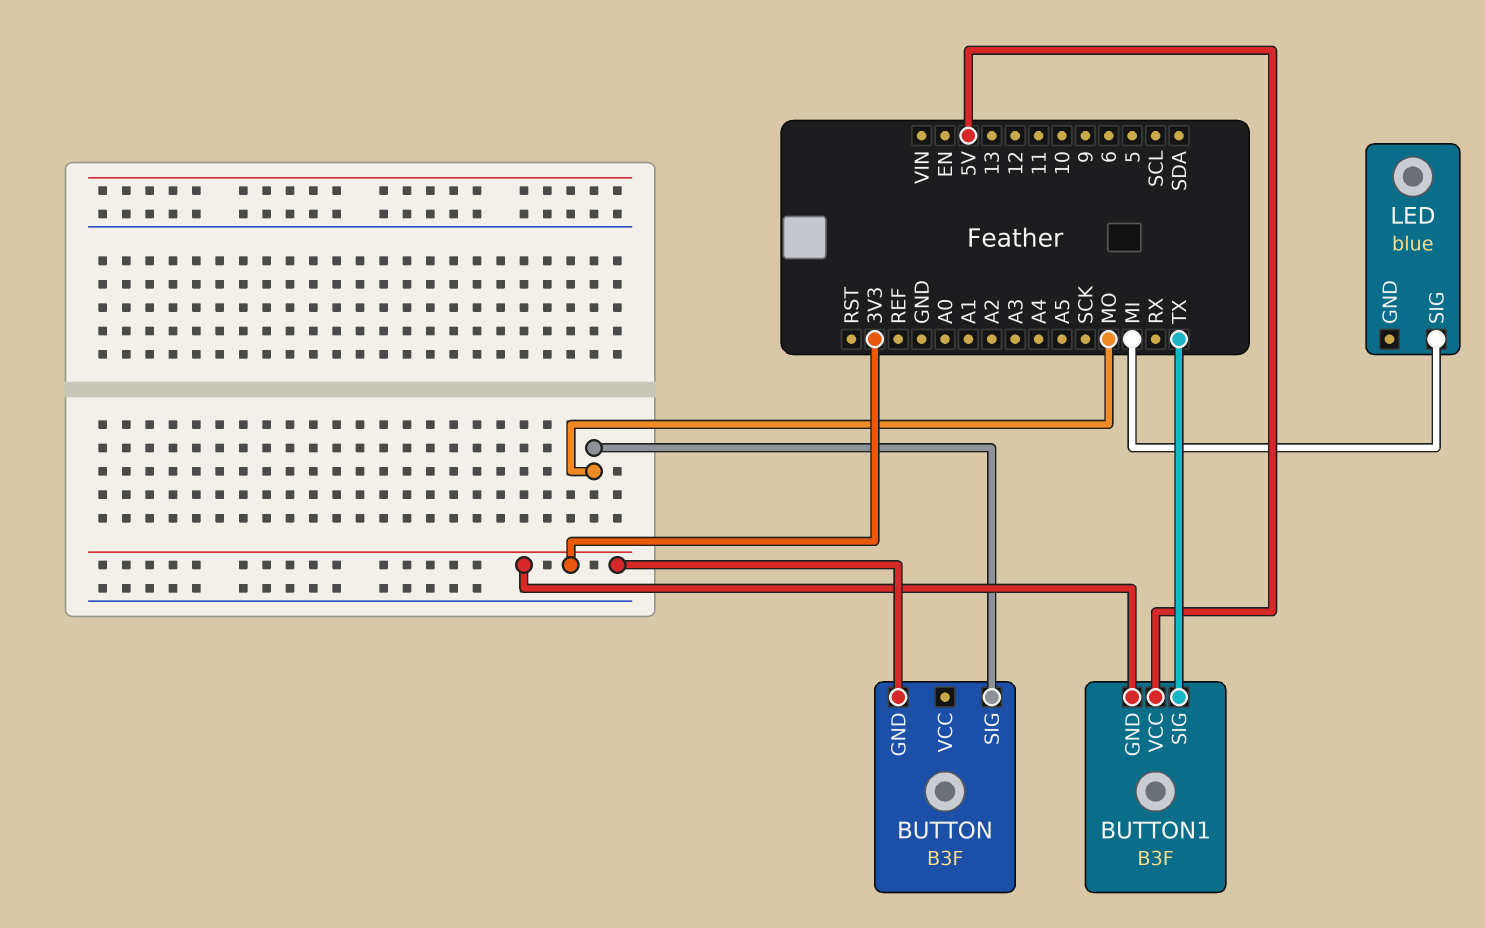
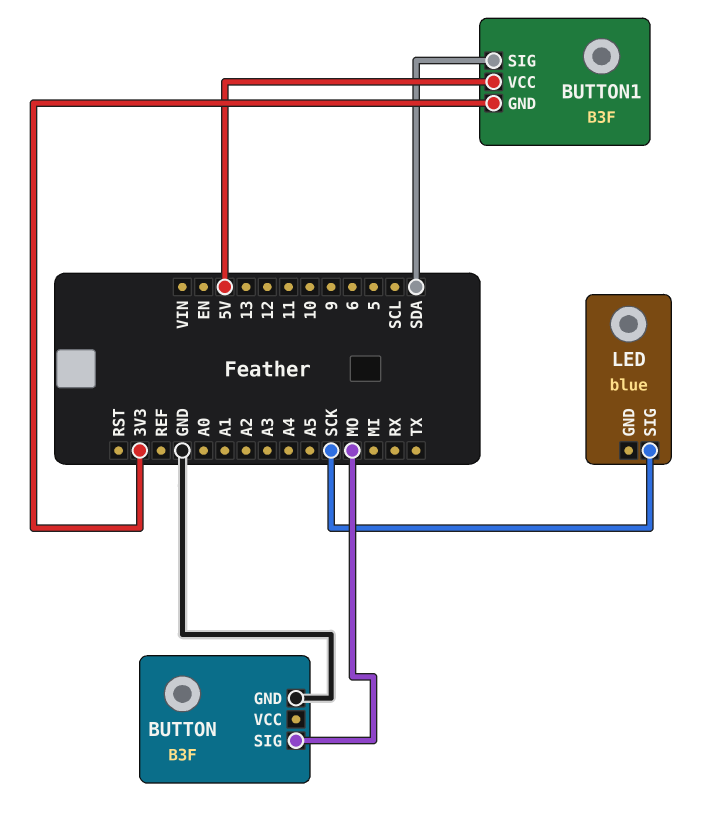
BUTTON pin GND: 3V3 -> GND
BUTTON1 pin SIG: TX -> SDA
LED pin SIG: MI -> SCK

